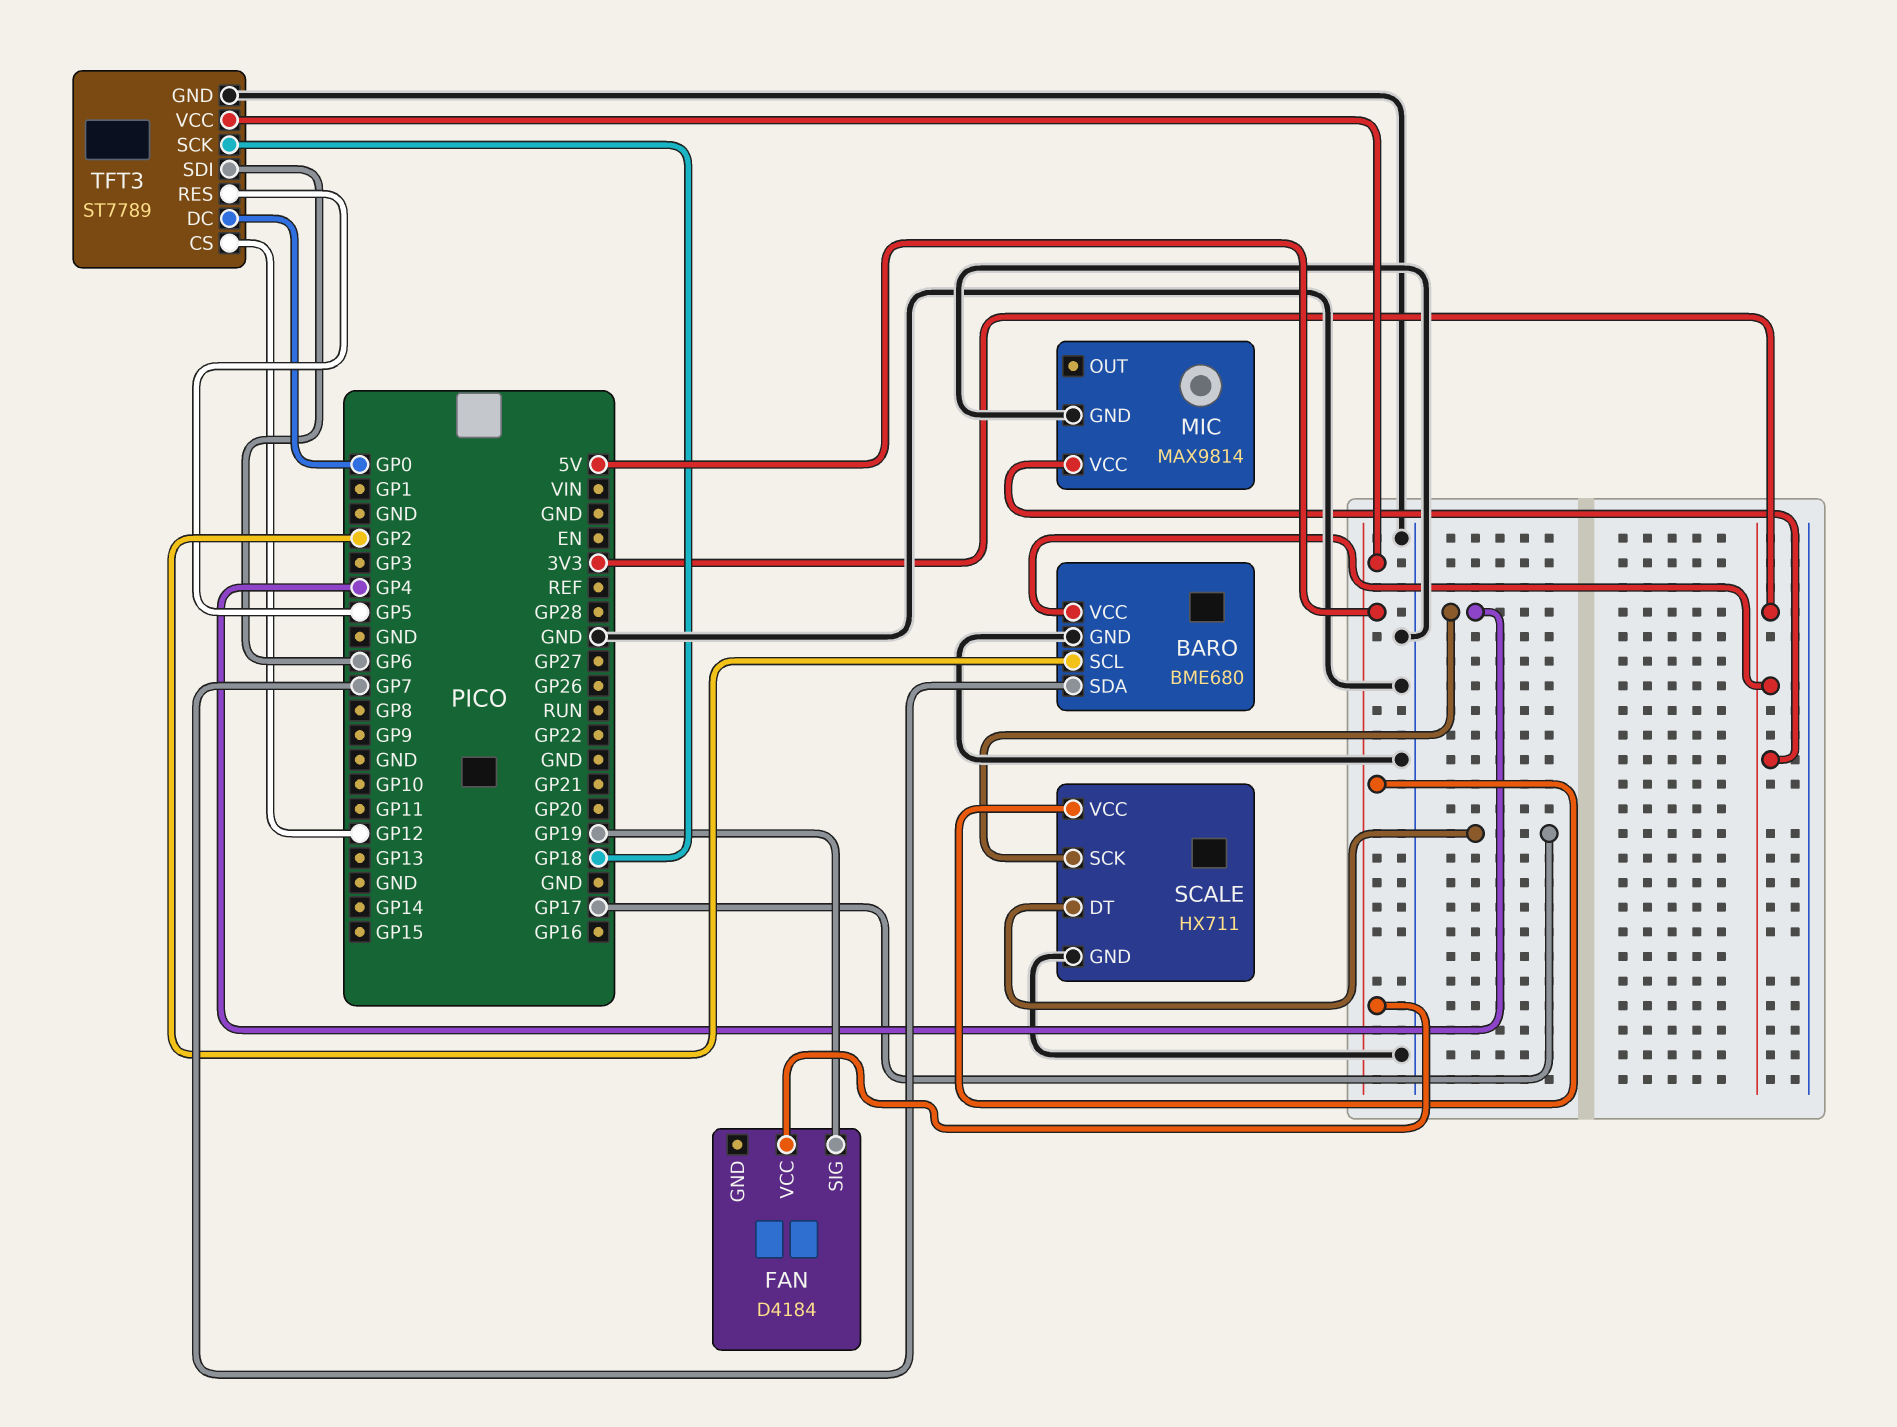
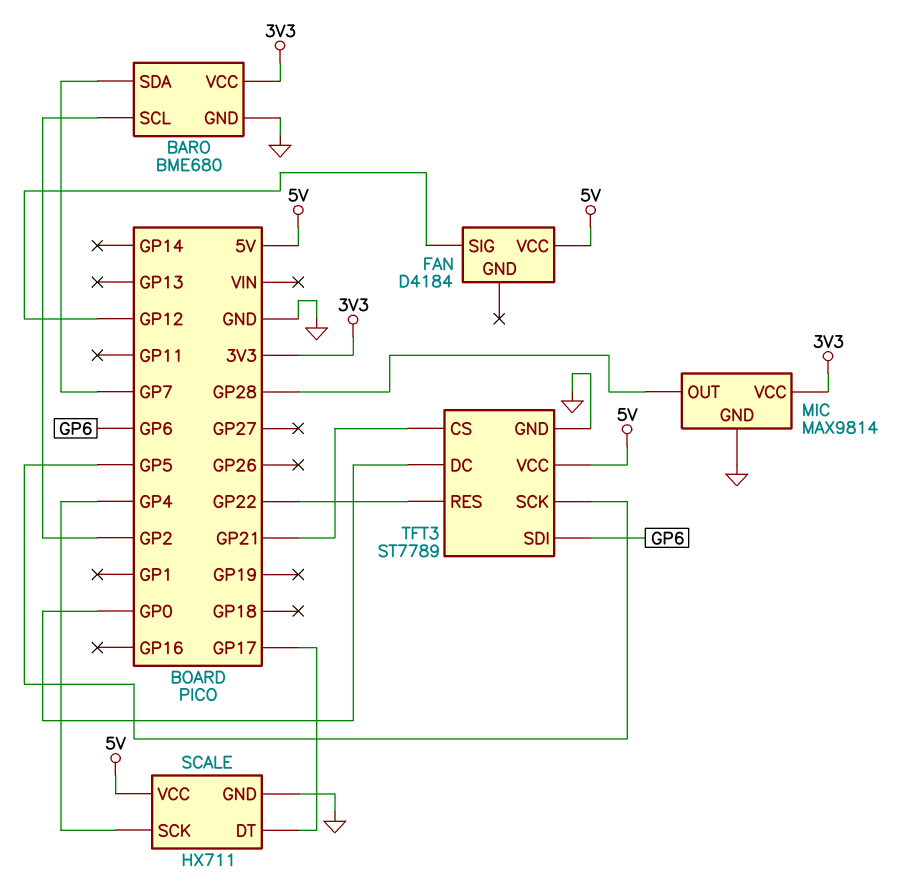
FAN pin SIG: GP19 -> GP12
MIC pin OUT: none -> GP28
TFT3 pin CS: GP12 -> GP21
TFT3 pin RES: GP5 -> GP22
TFT3 pin SCK: GP18 -> GP5

